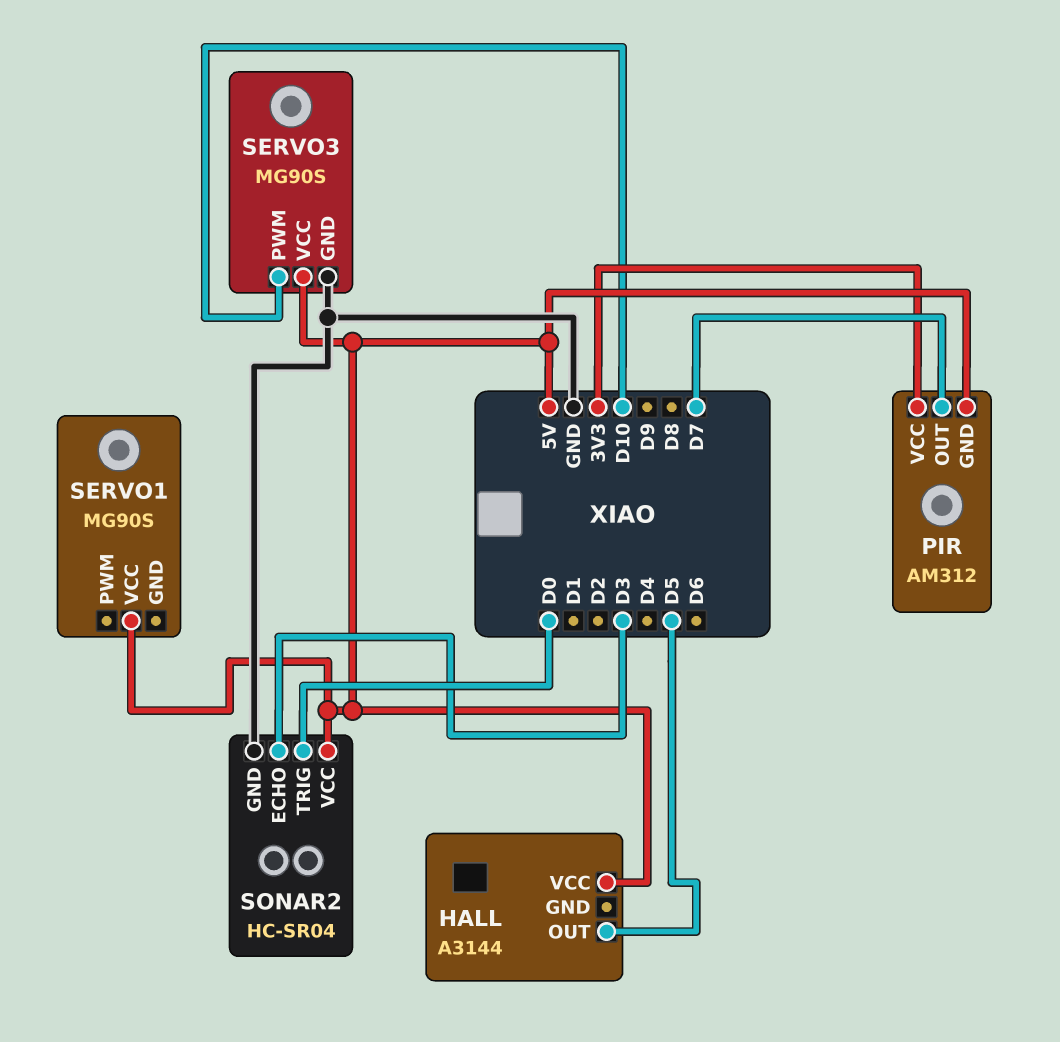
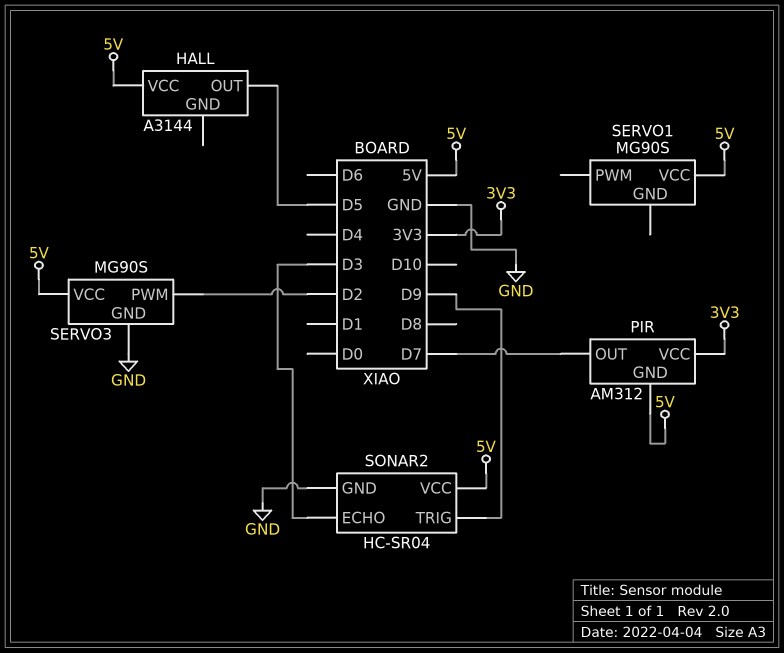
SERVO3 pin PWM: D10 -> D2
SONAR2 pin TRIG: D0 -> D9

